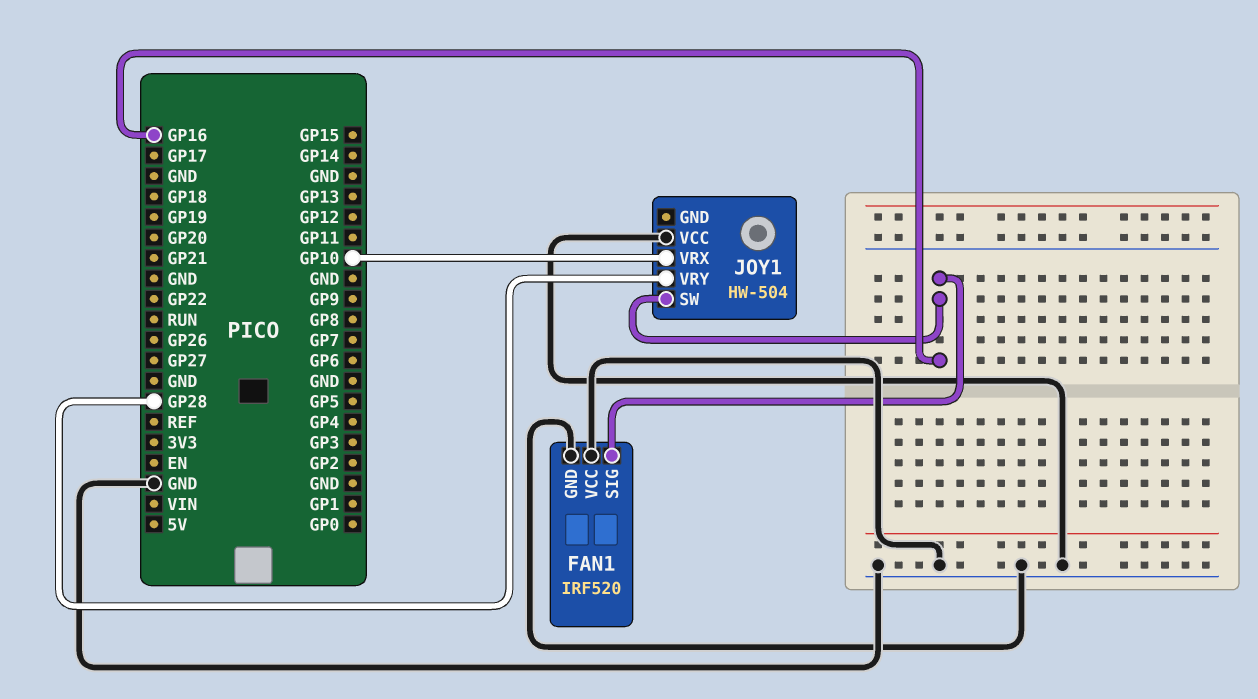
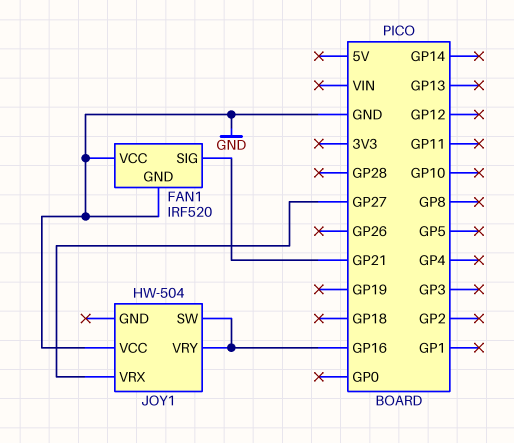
FAN1 pin SIG: GP16 -> GP21
JOY1 pin VRX: GP10 -> GP27
JOY1 pin VRY: GP28 -> GP16

